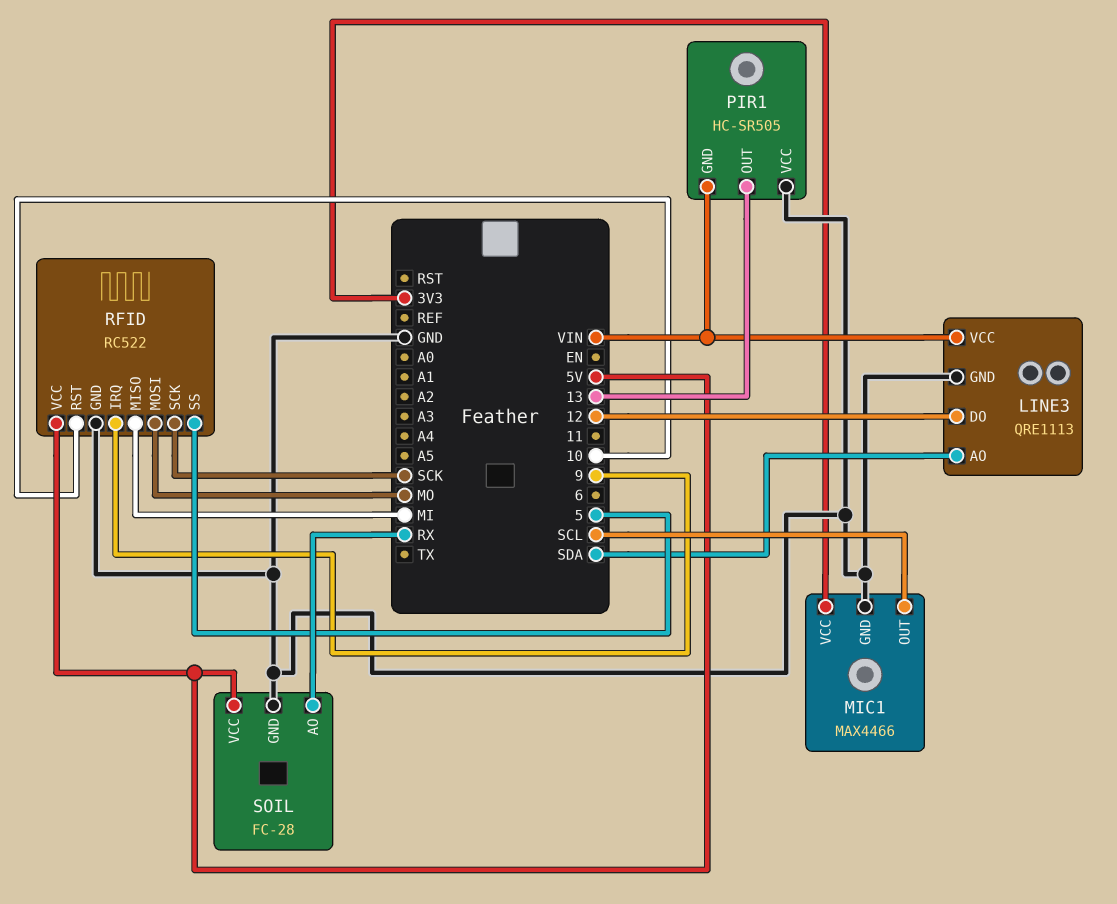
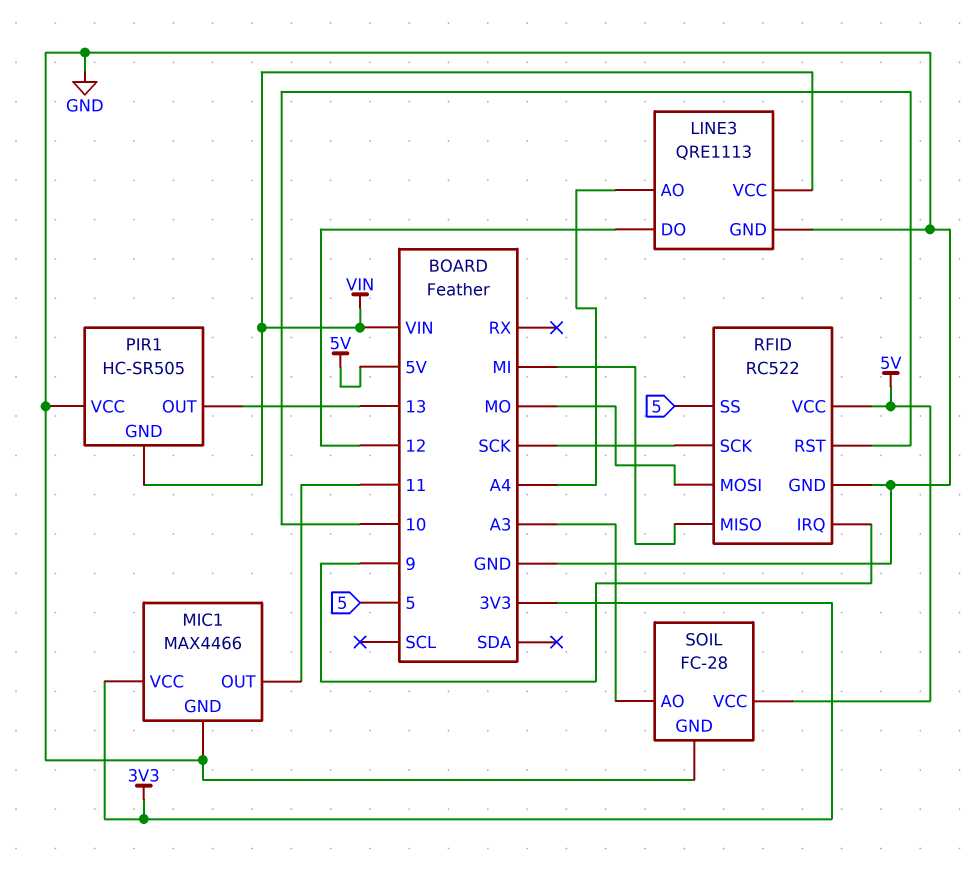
LINE3 pin AO: SDA -> A4
MIC1 pin OUT: SCL -> 11
SOIL pin AO: RX -> A3

